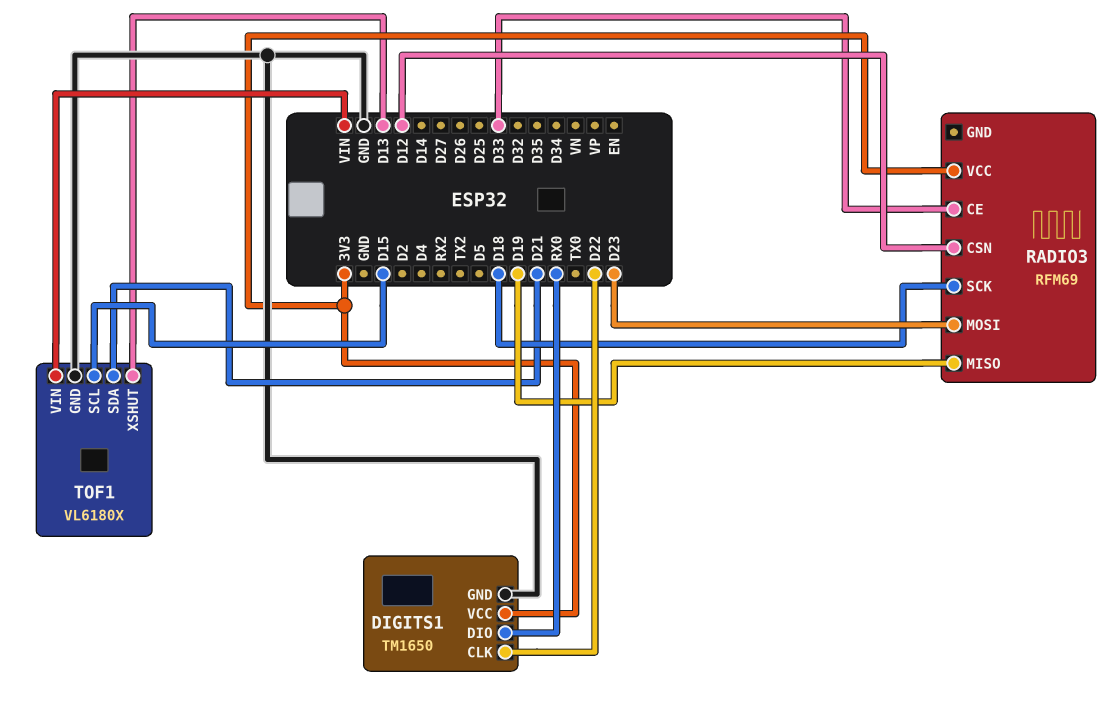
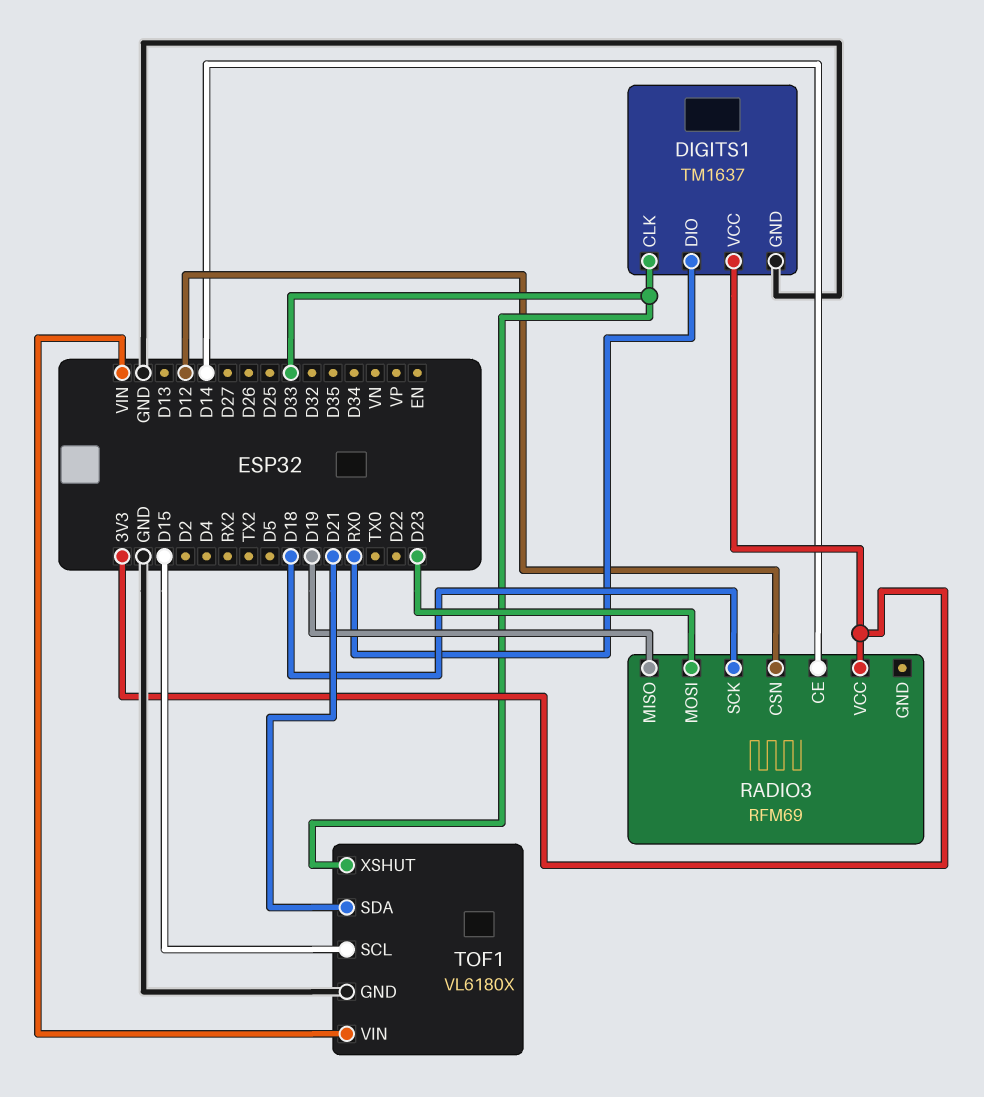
DIGITS1: TM1650 -> TM1637
DIGITS1 pin CLK: D22 -> D33
RADIO3 pin CE: D33 -> D14
TOF1 pin XSHUT: D13 -> D33

